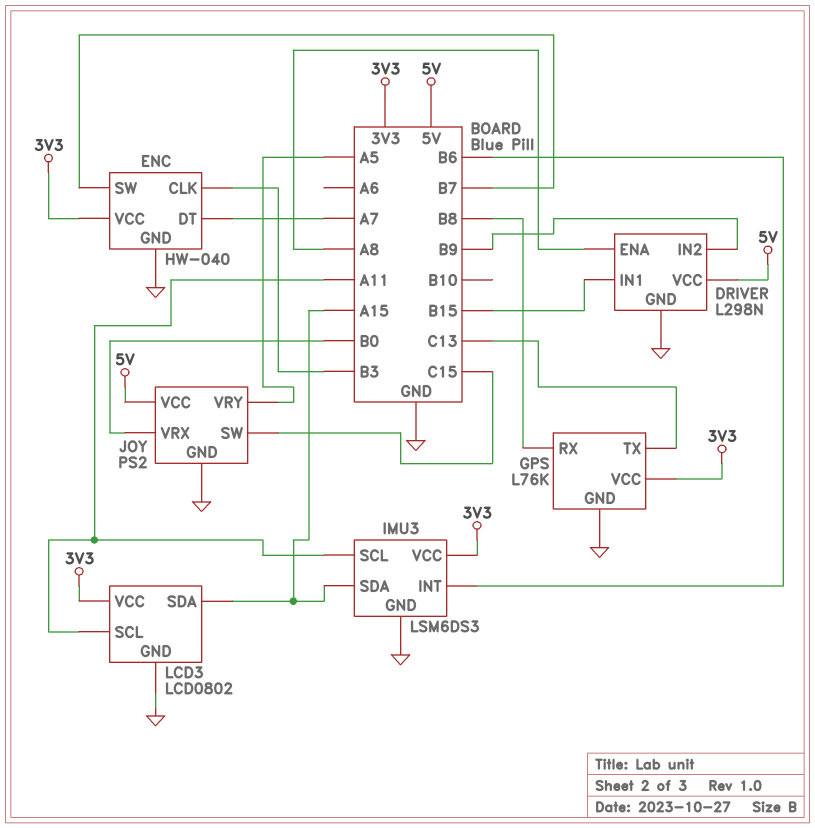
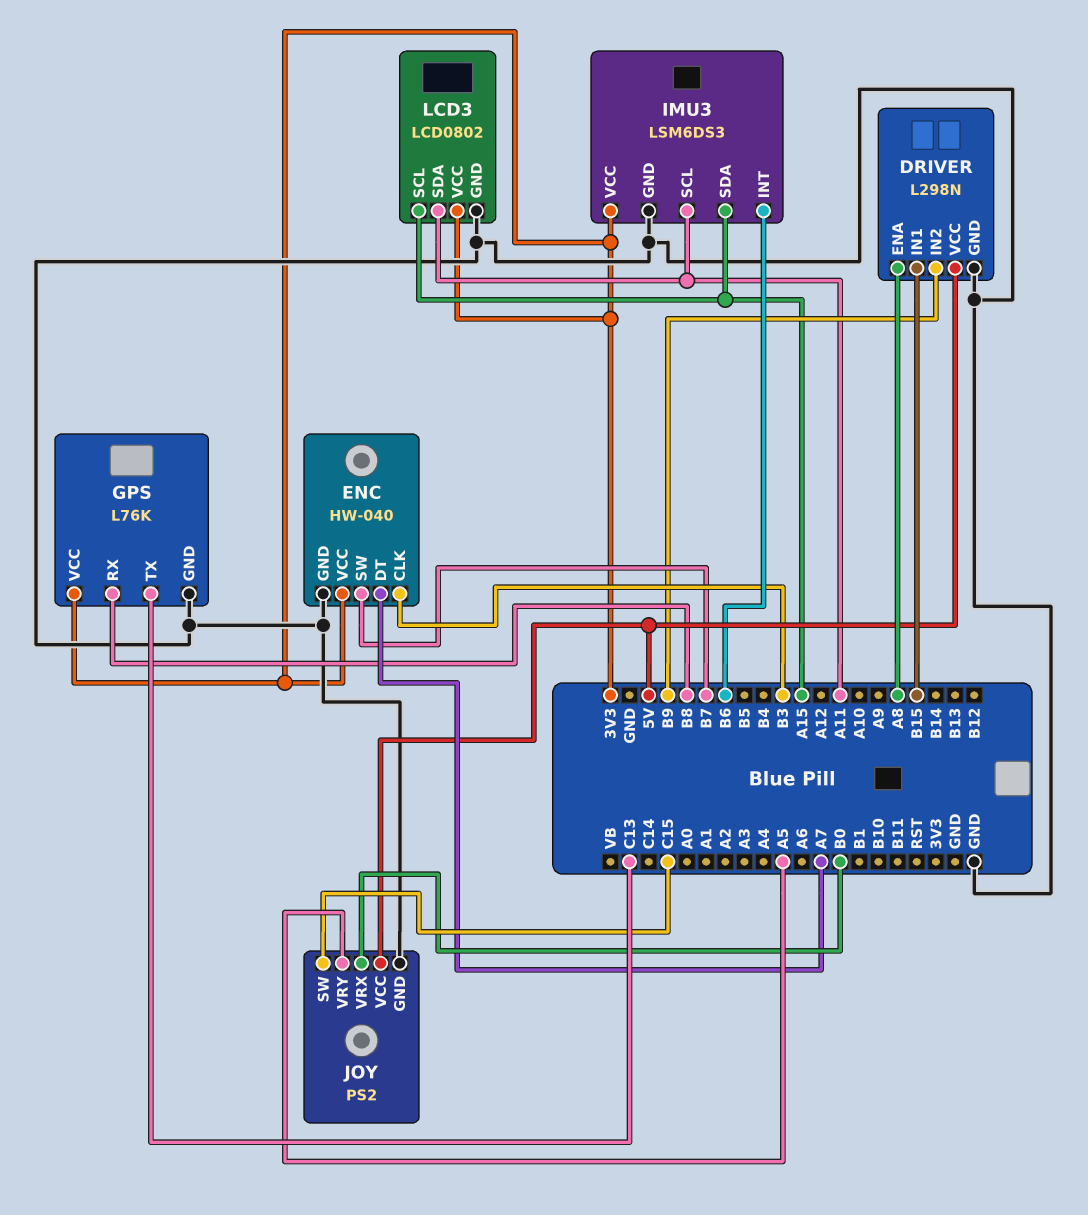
LCD3 pin SCL: A11 -> A15
LCD3 pin SDA: A15 -> A11

